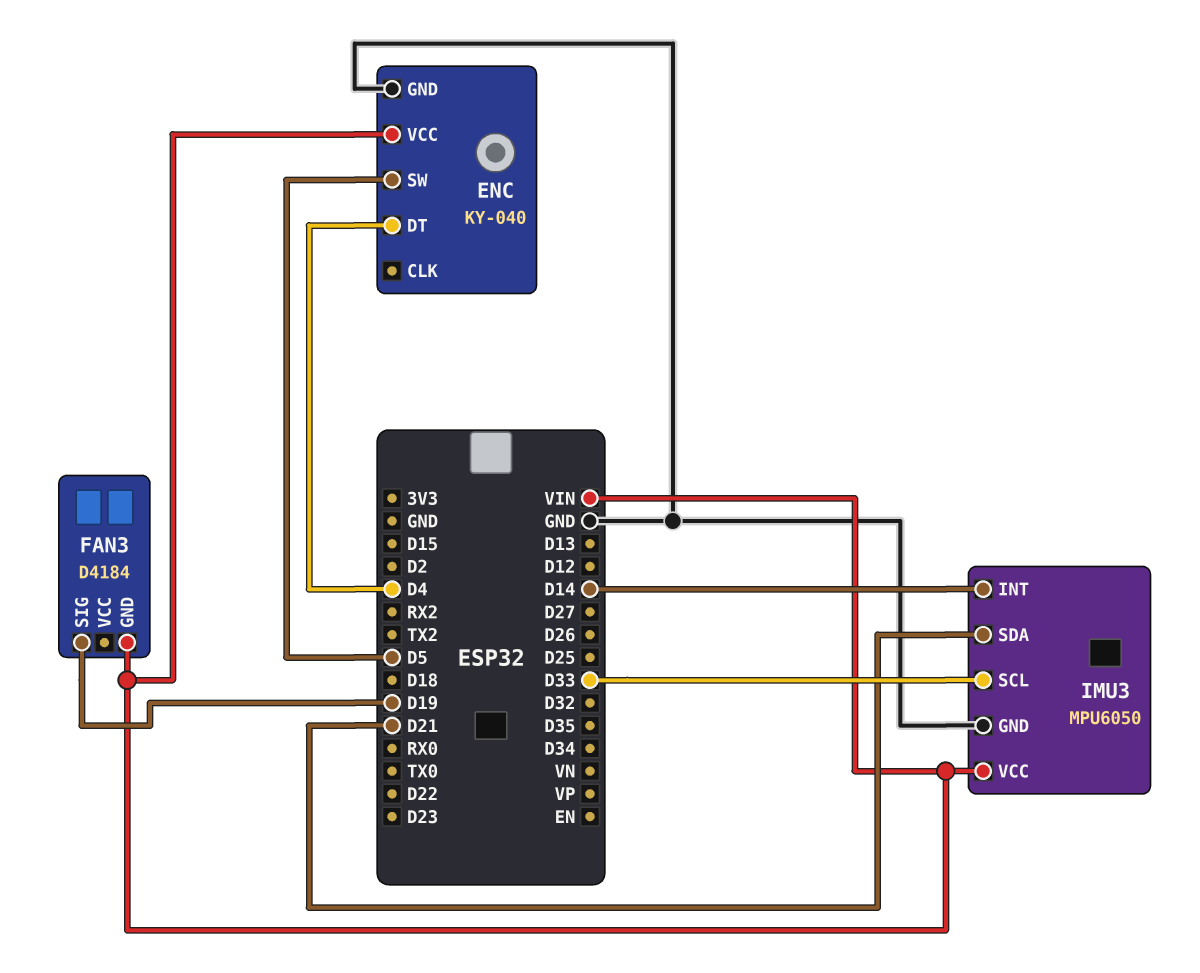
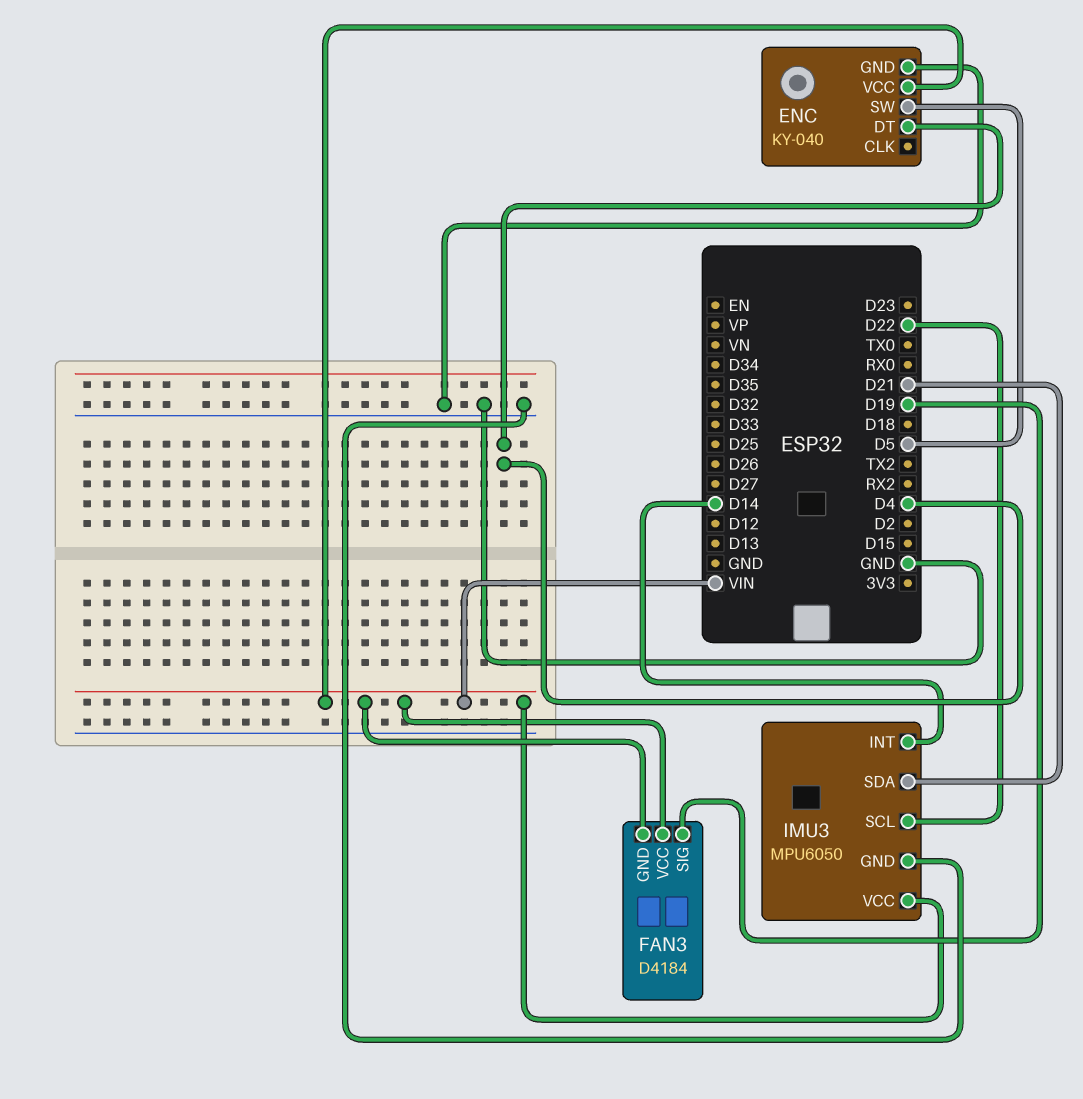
FAN3 pin VCC: none -> VIN
IMU3 pin SCL: D33 -> D22

